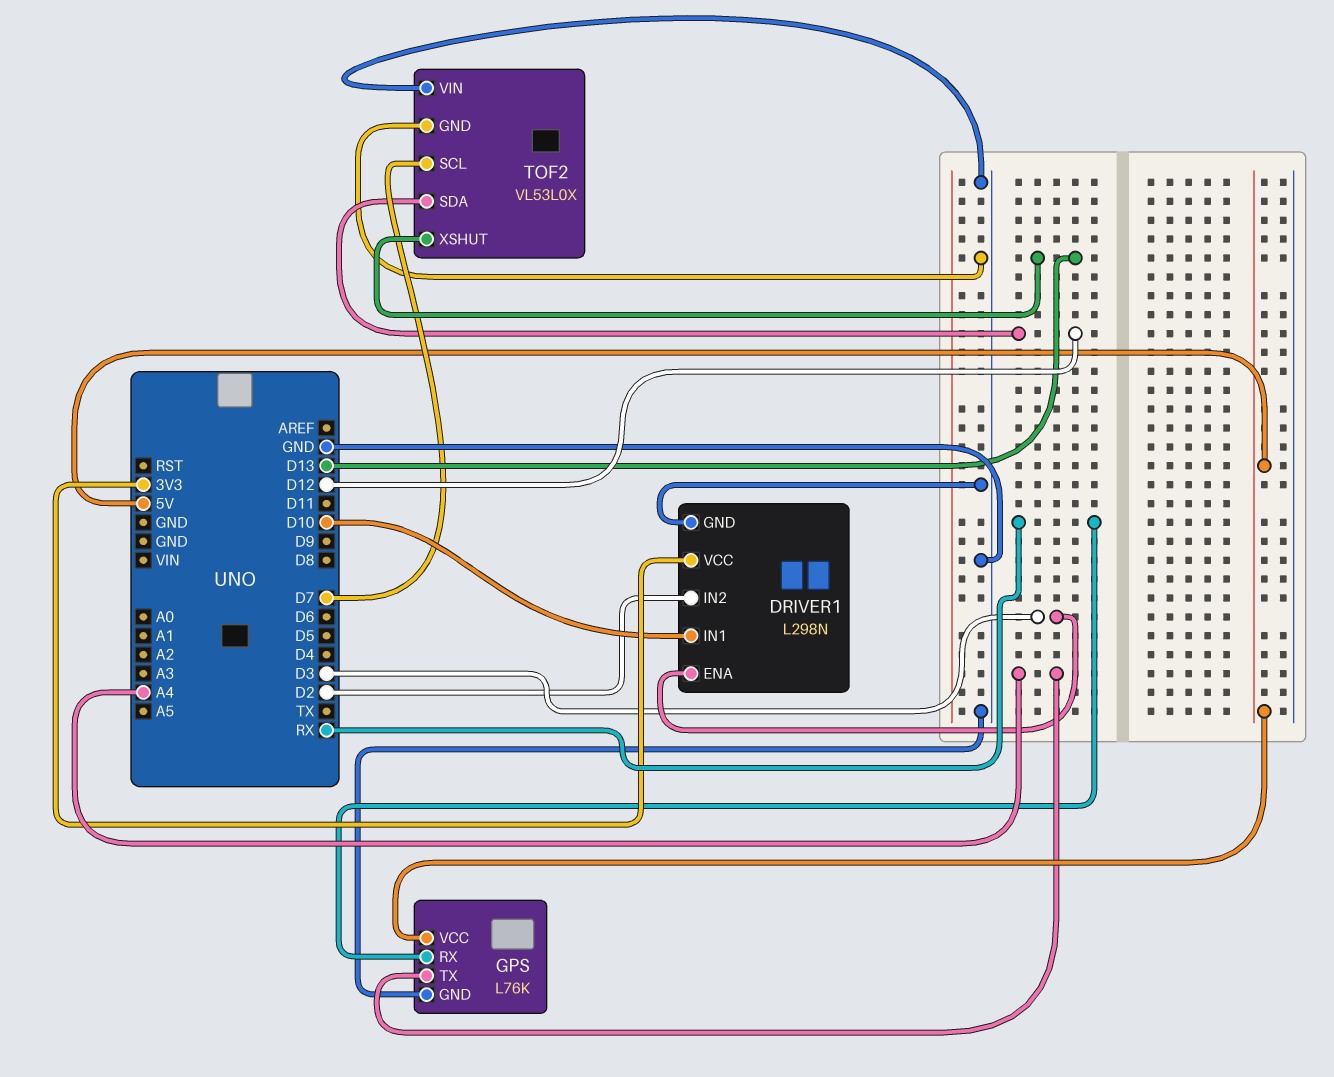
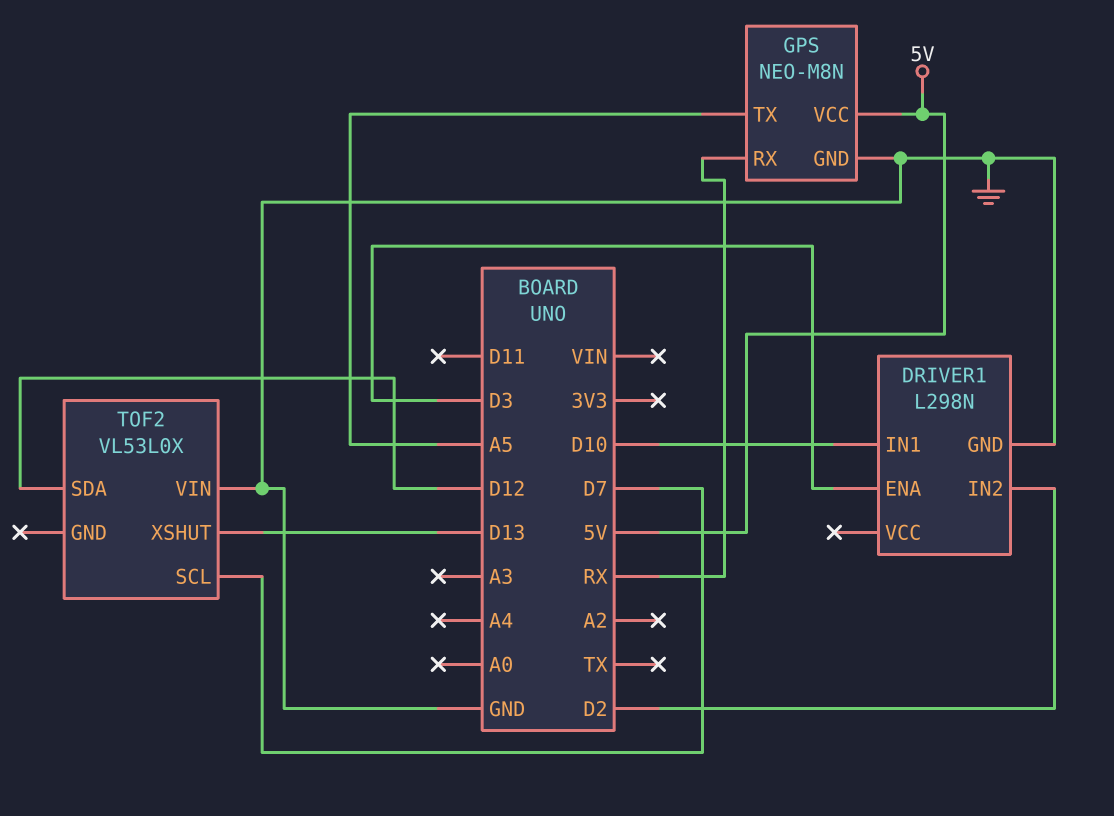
DRIVER1 pin VCC: 3V3 -> none
GPS: L76K -> NEO-M8N
GPS pin TX: A4 -> A5
TOF2 pin GND: GND -> none

